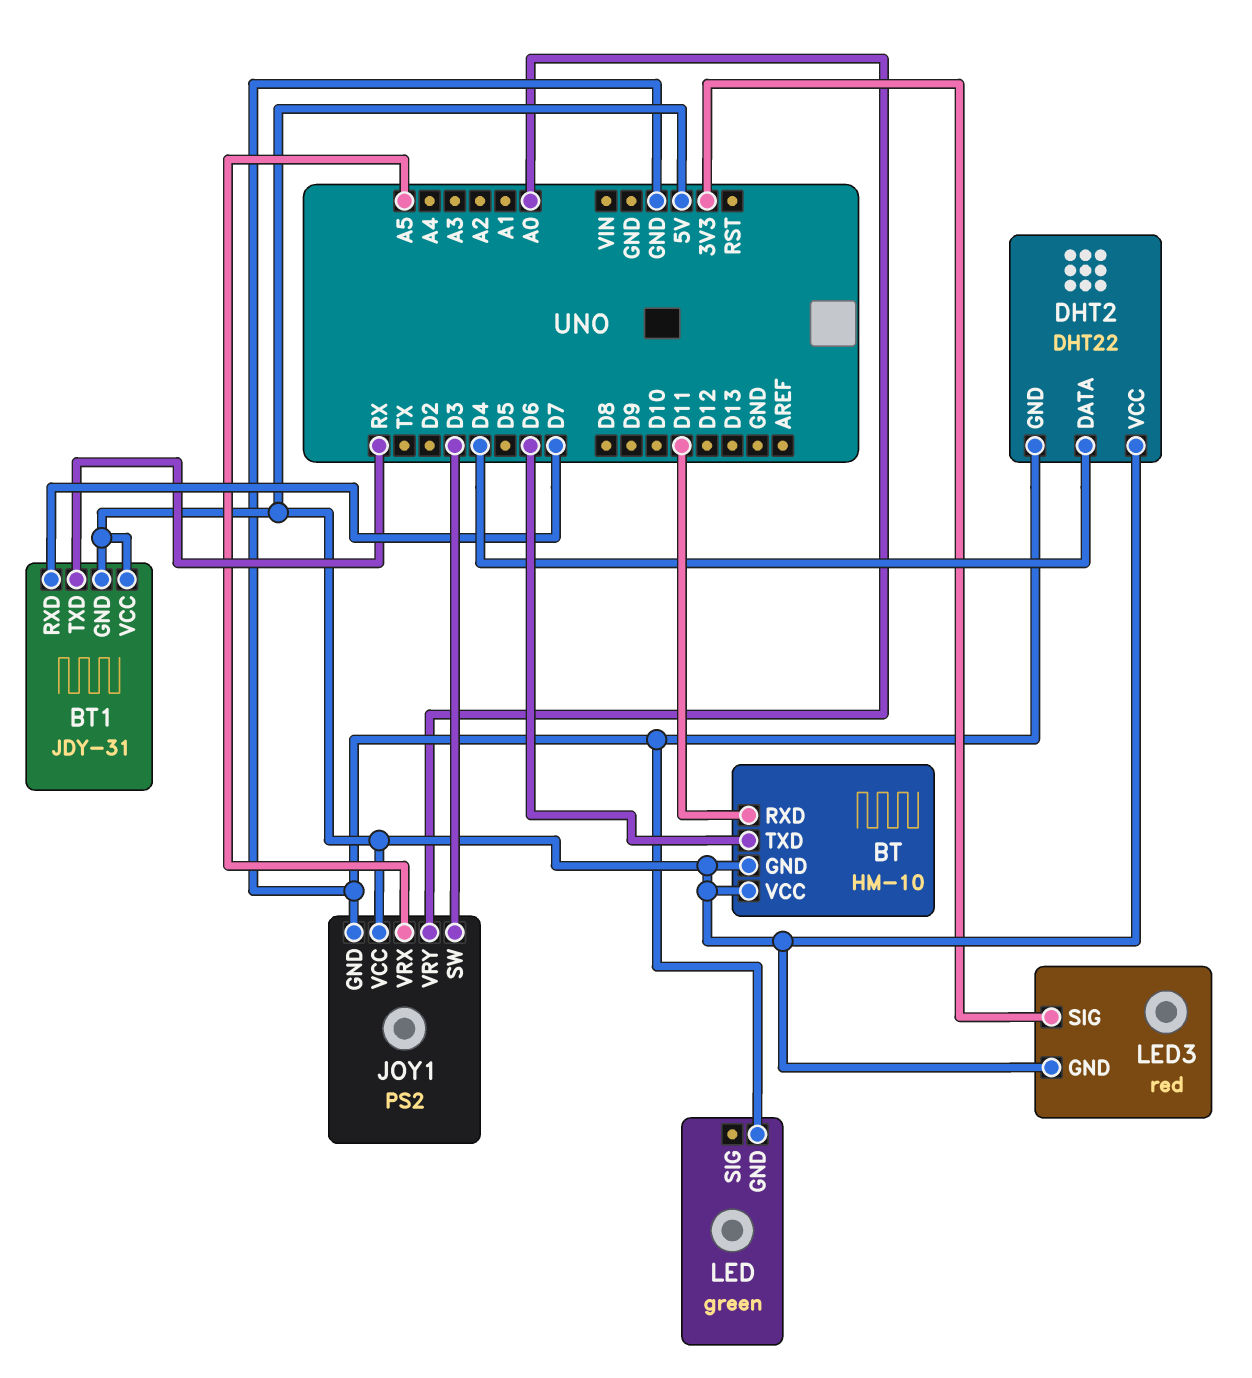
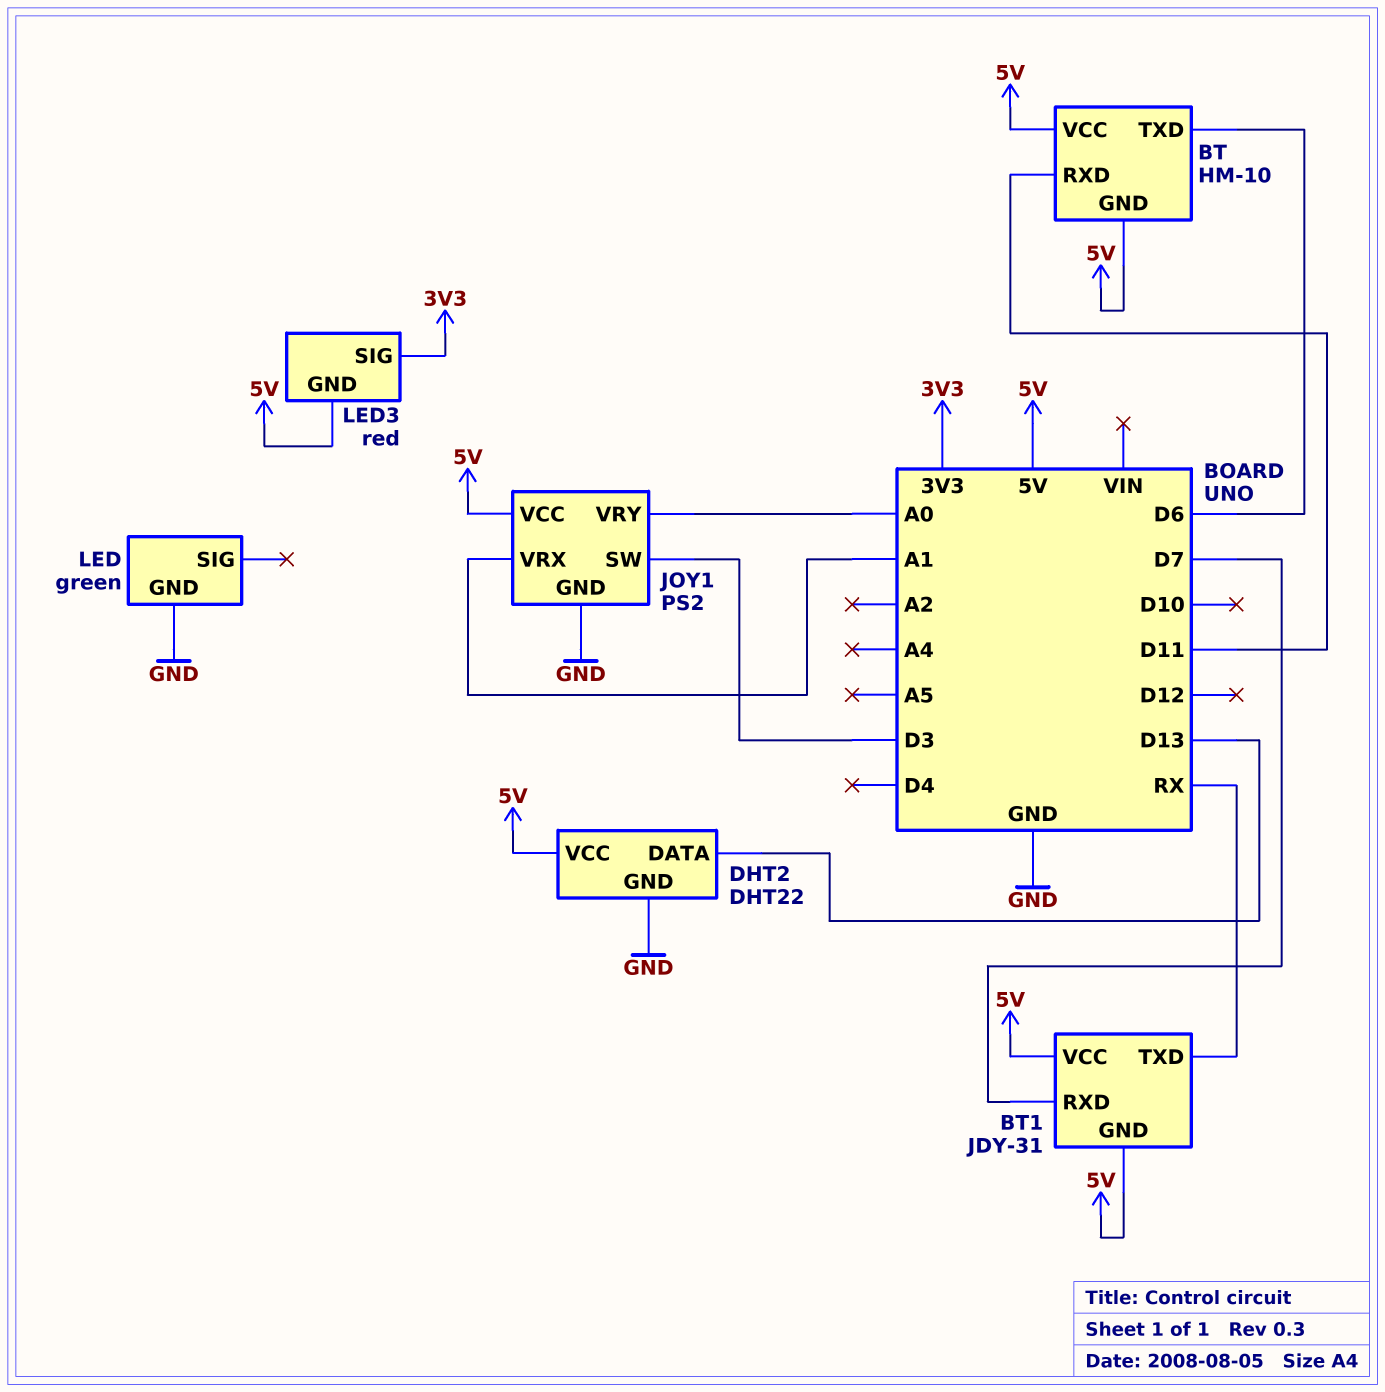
DHT2 pin DATA: D4 -> D13
JOY1 pin VRX: A5 -> A1

